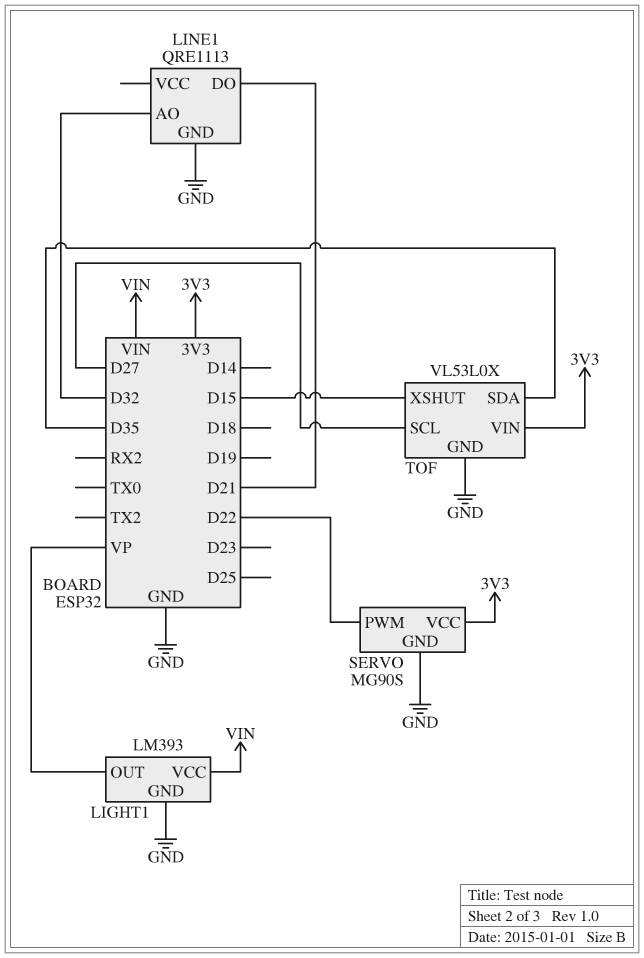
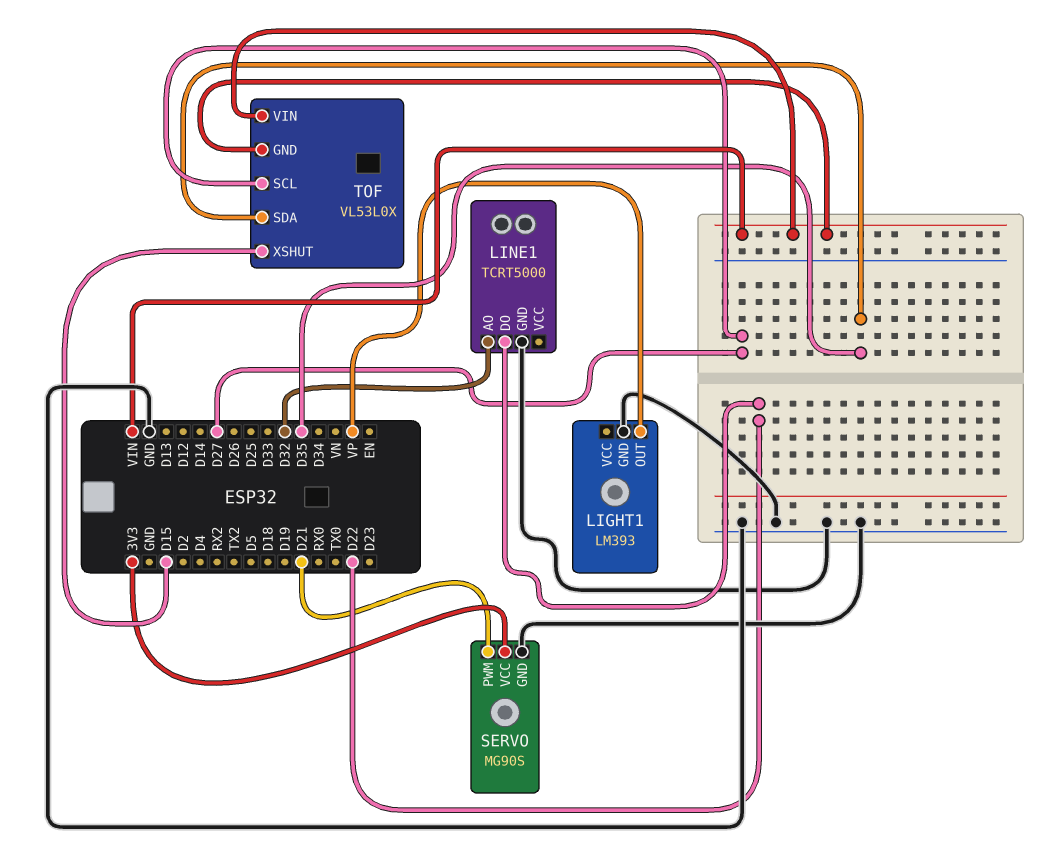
LIGHT1 pin VCC: VIN -> none
LINE1: QRE1113 -> TCRT5000
LINE1 pin DO: D21 -> D22
SERVO pin PWM: D22 -> D21
TOF pin GND: GND -> VIN
TOF pin VIN: 3V3 -> VIN

